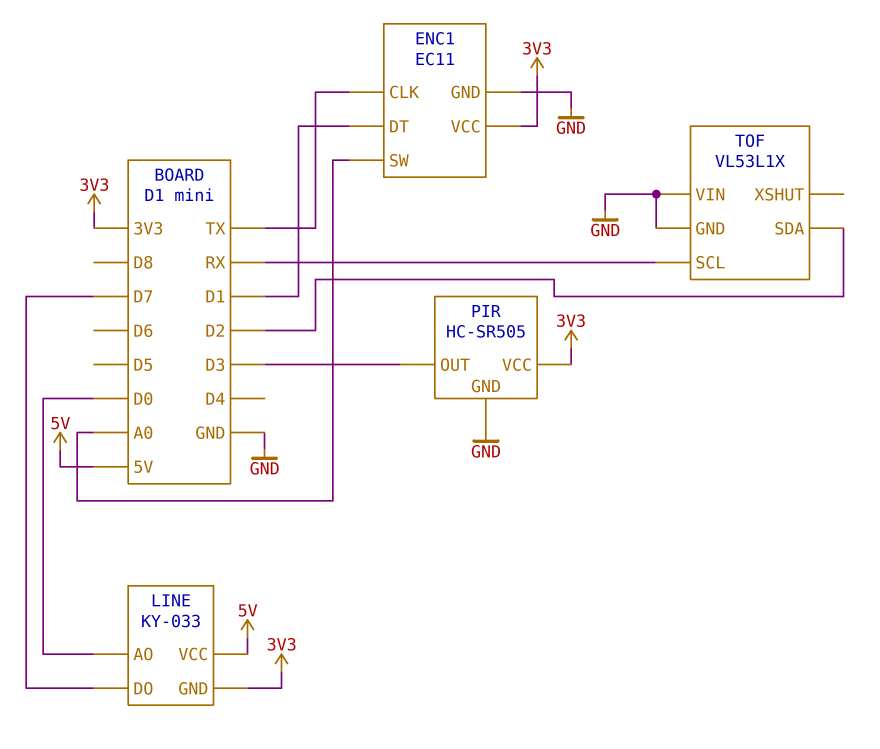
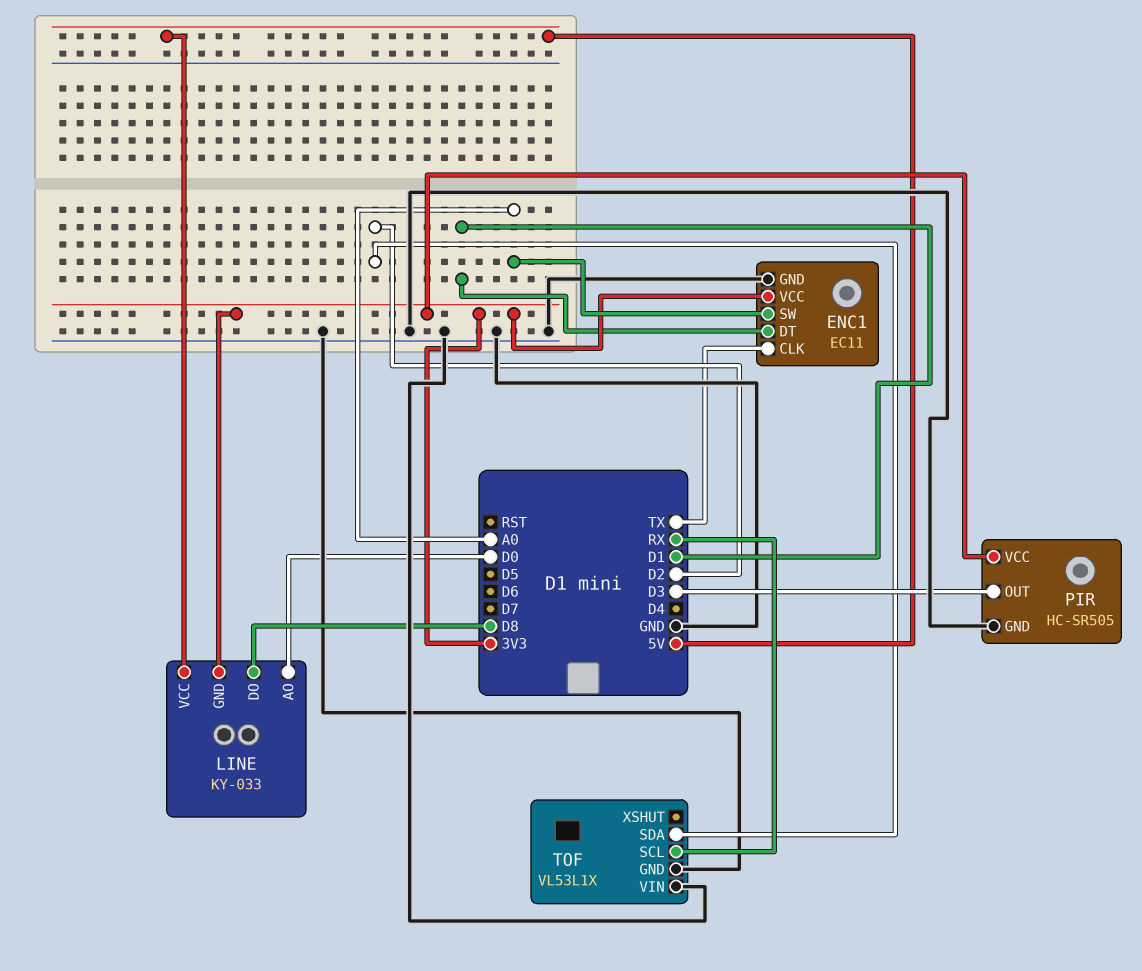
LINE pin DO: D7 -> D8

